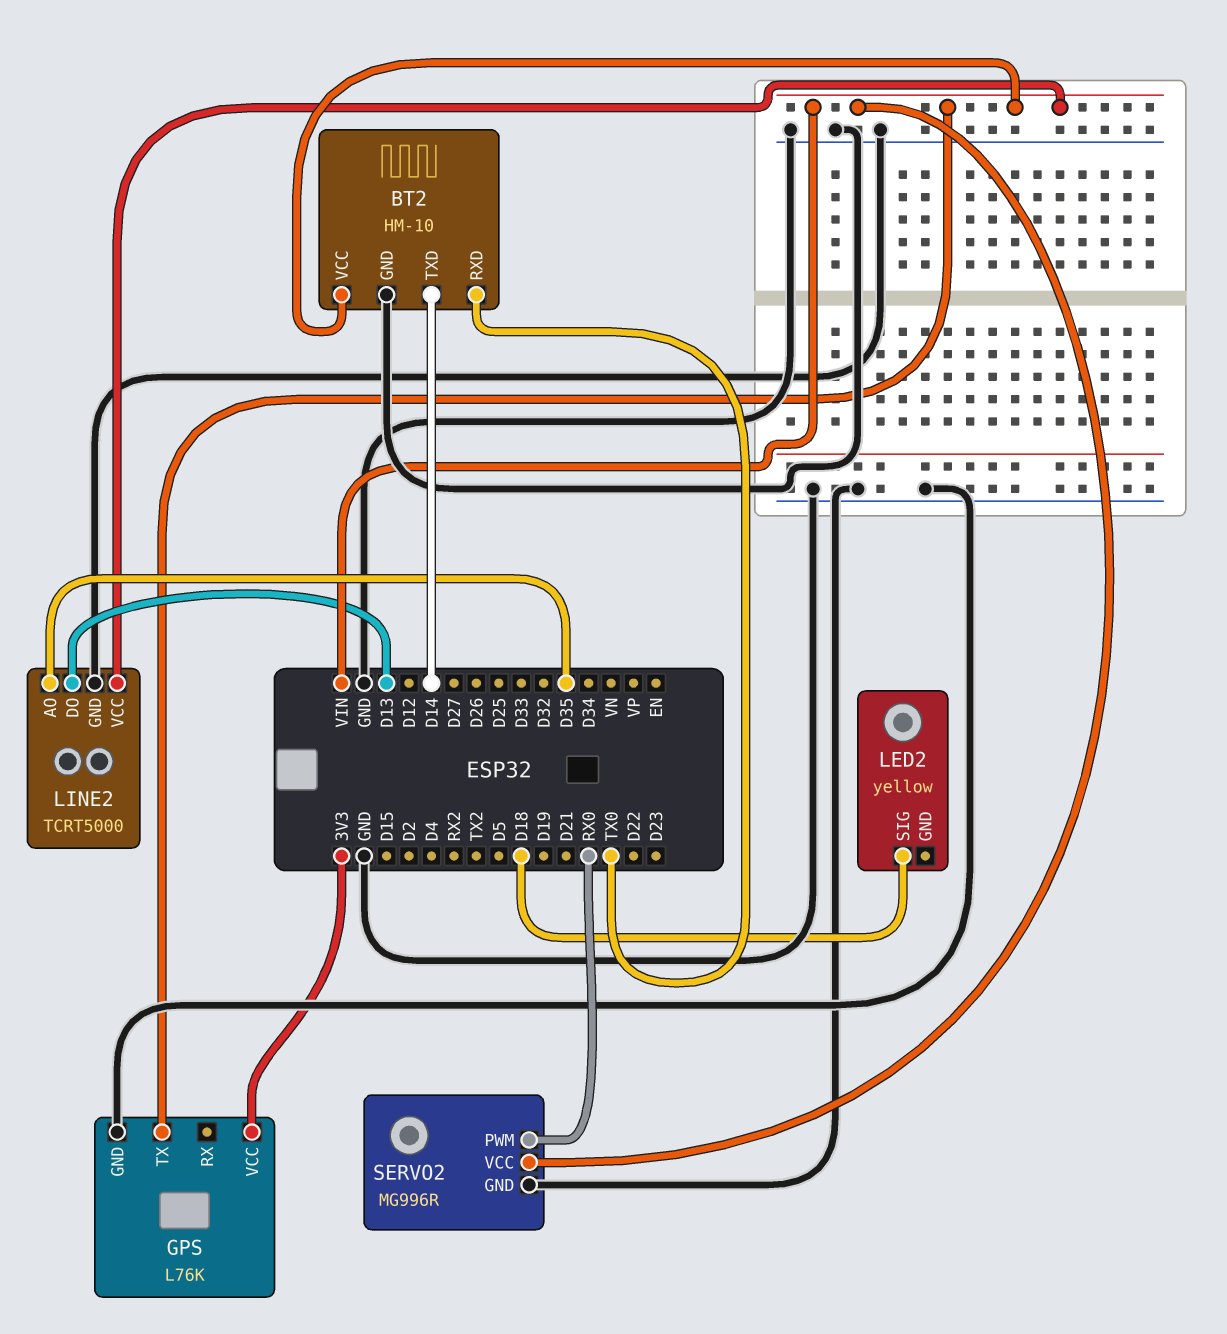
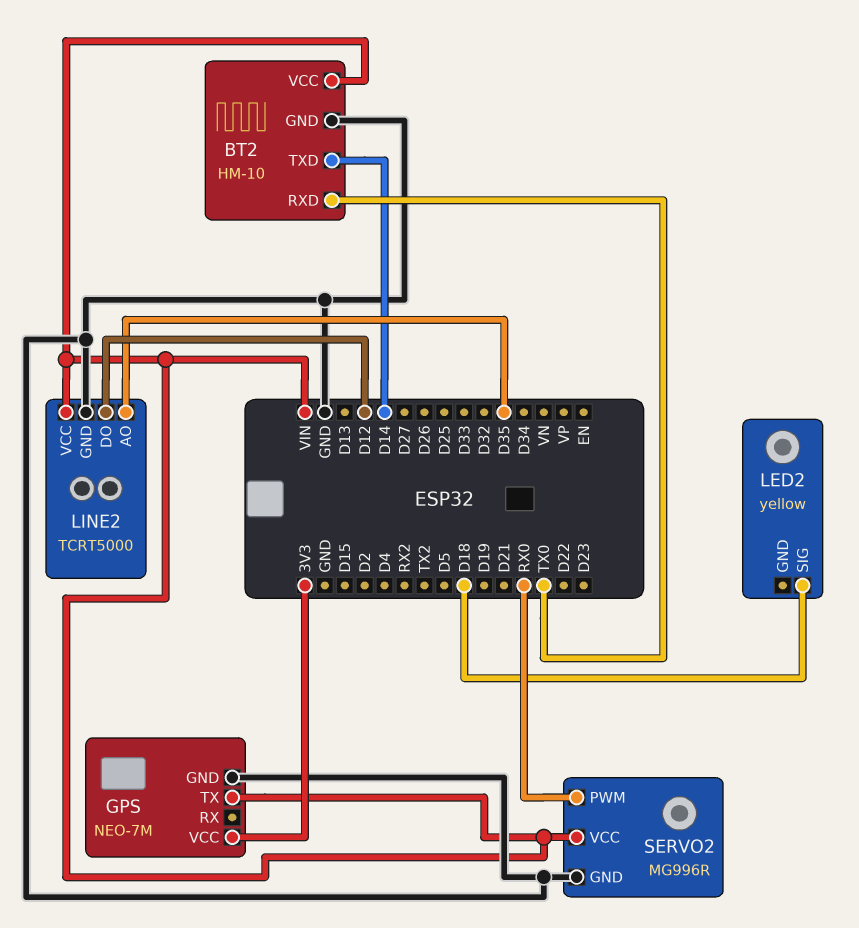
GPS: L76K -> NEO-7M
LINE2 pin DO: D13 -> D12

